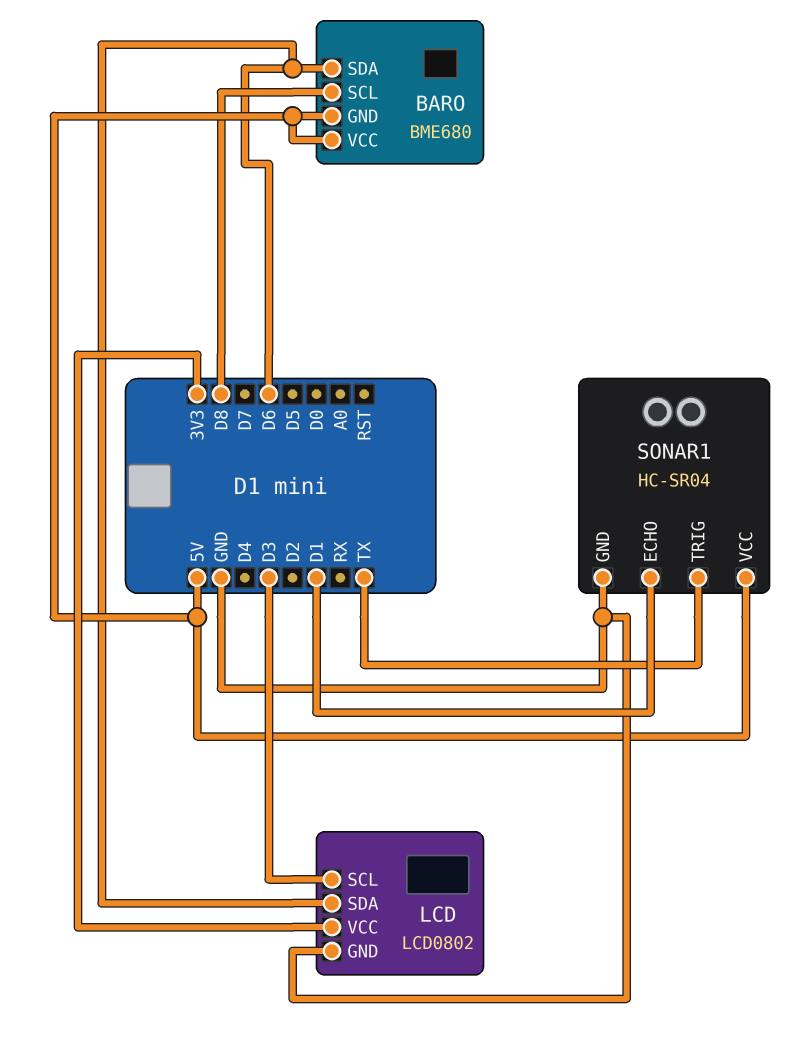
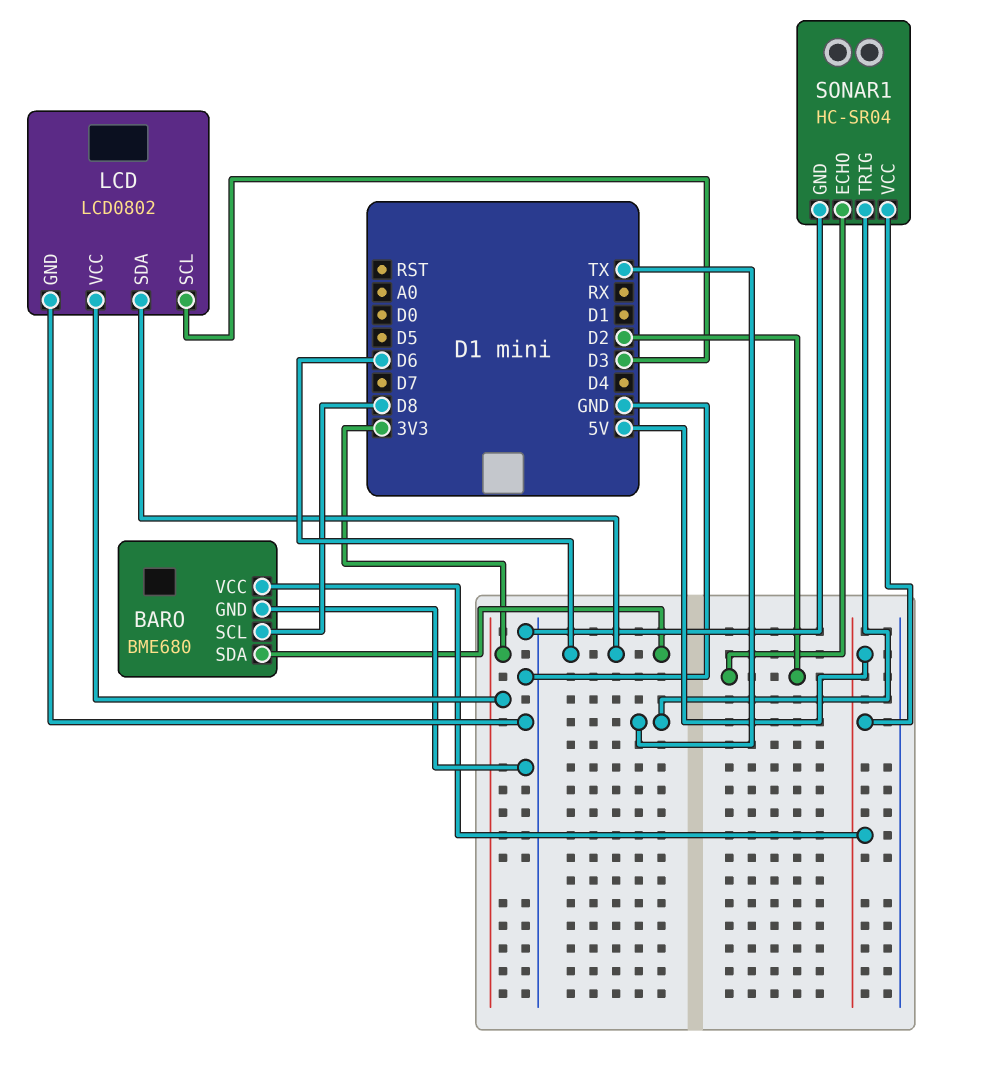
BARO pin GND: 5V -> GND
SONAR1 pin ECHO: D1 -> D2

